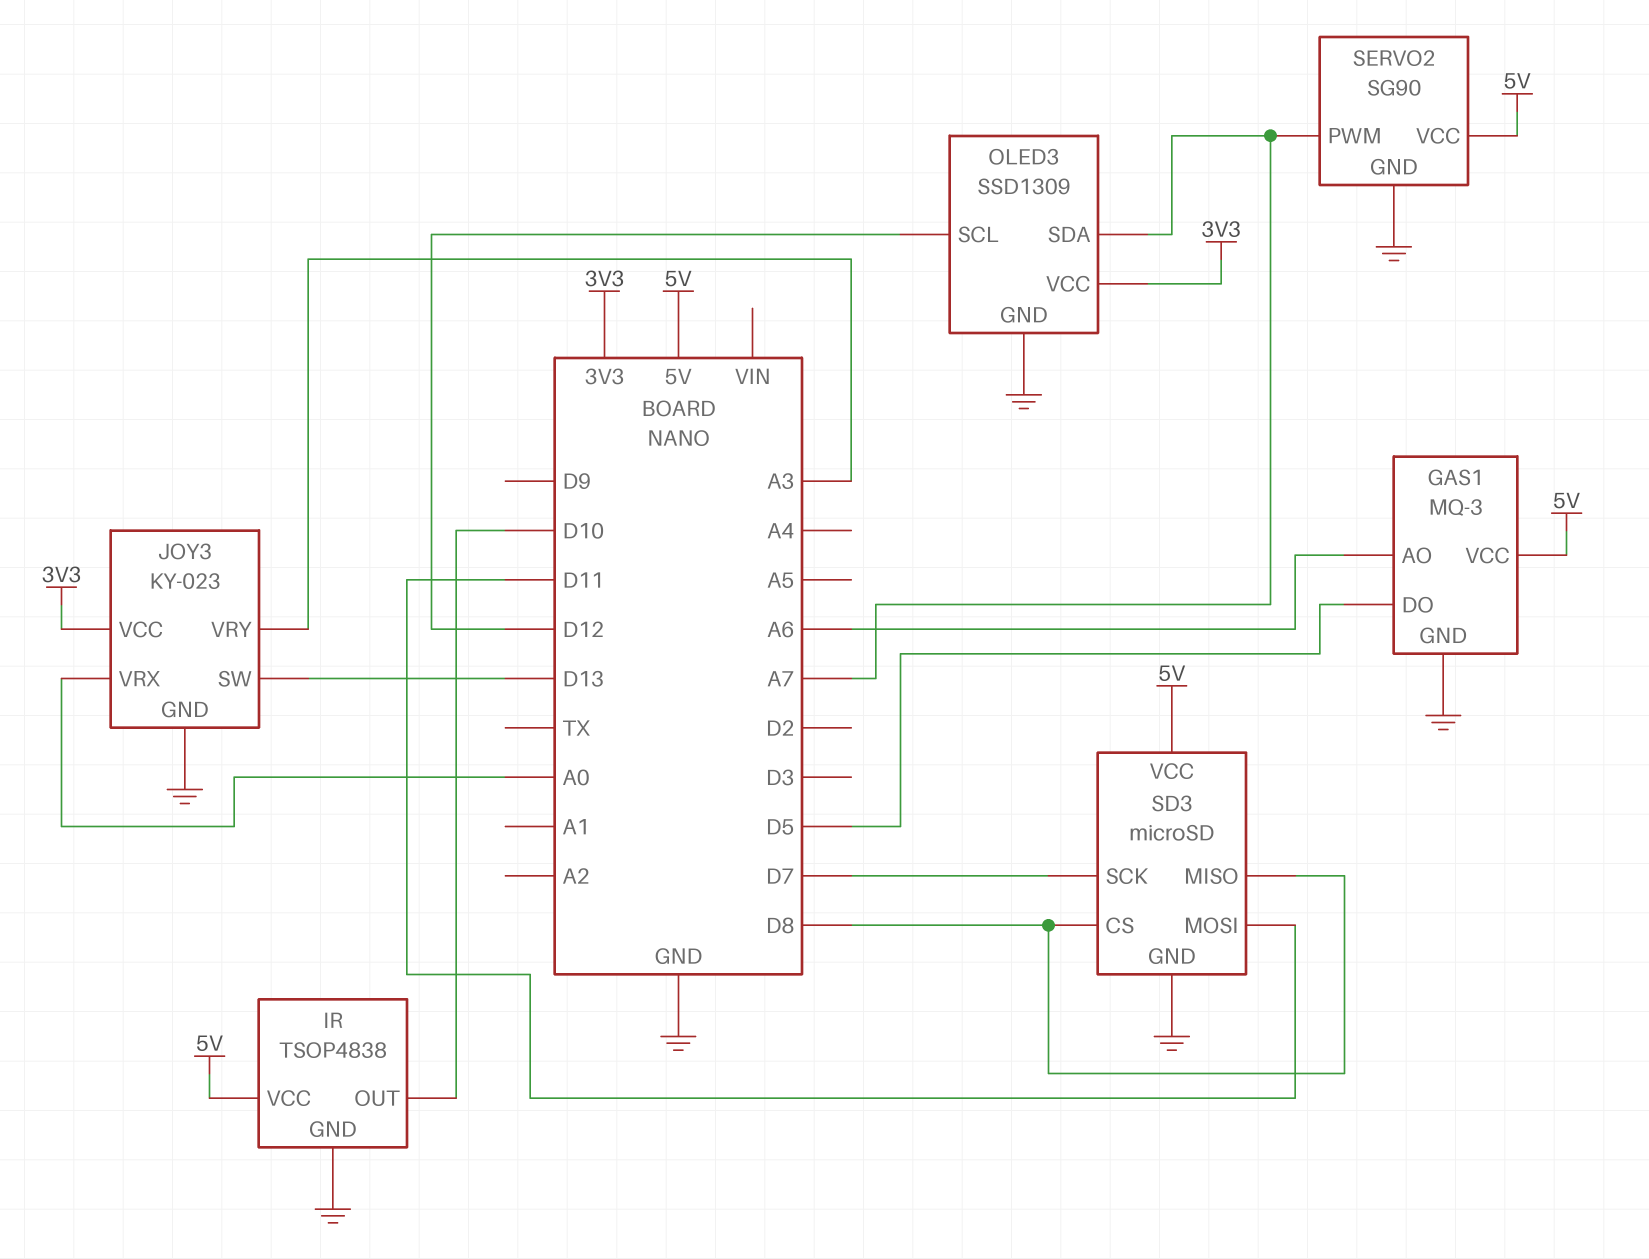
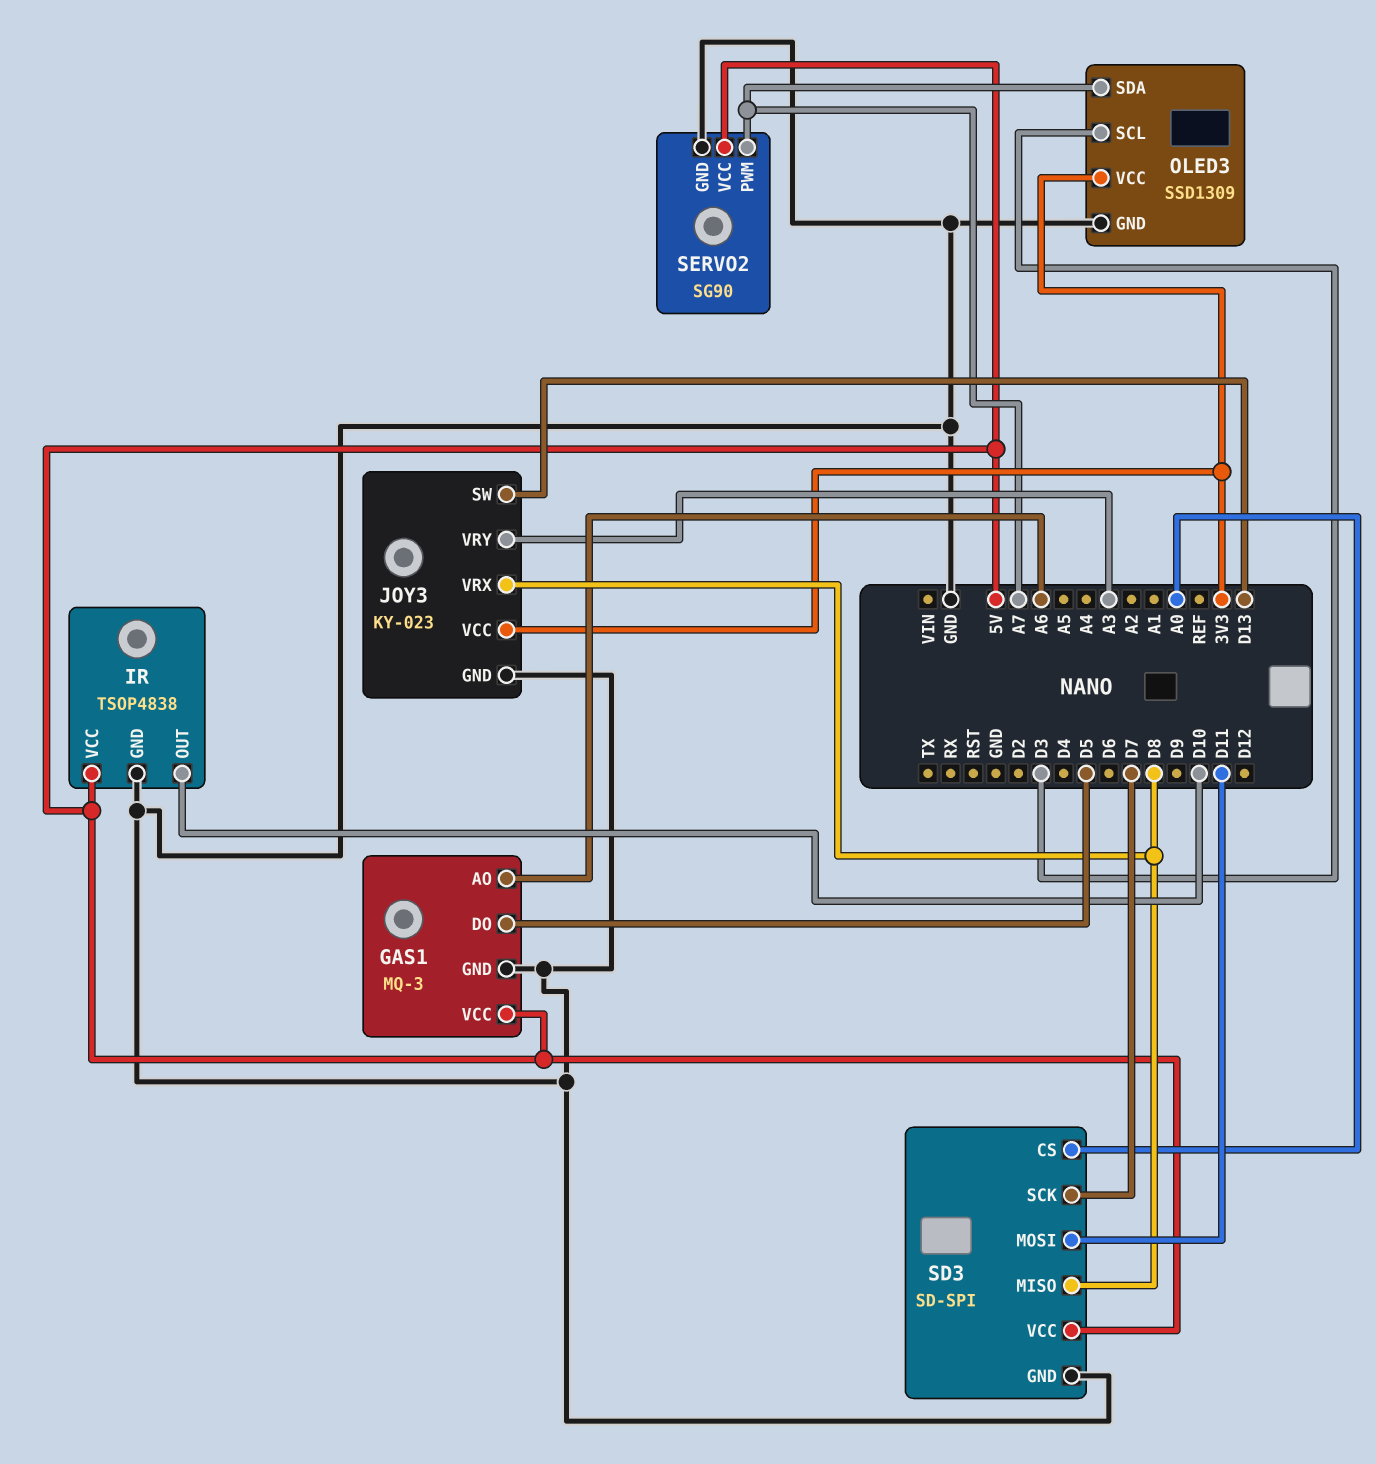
JOY3 pin VRX: A0 -> D8
OLED3 pin SCL: D12 -> D3
SD3: microSD -> SD-SPI
SD3 pin CS: D8 -> A0

